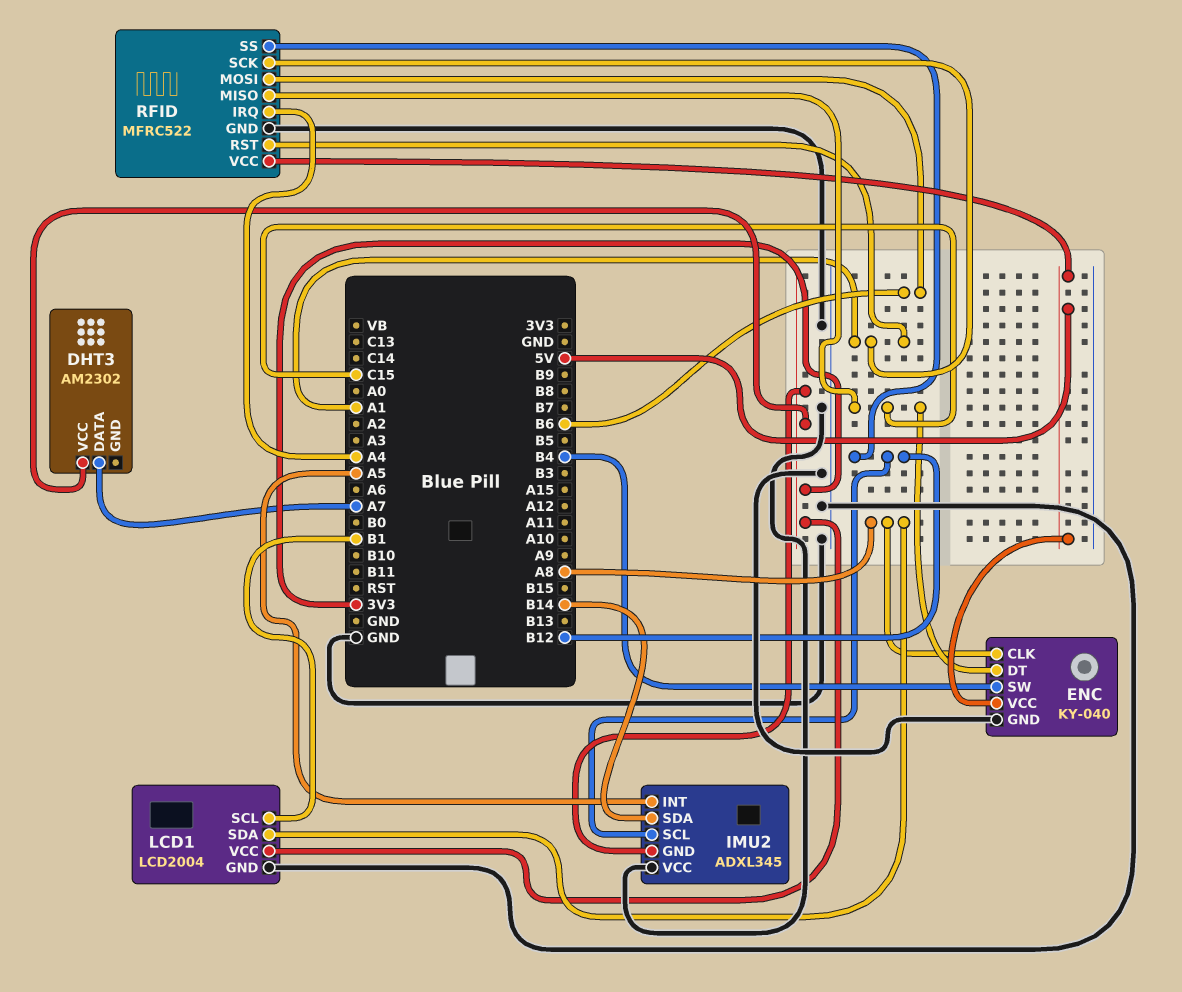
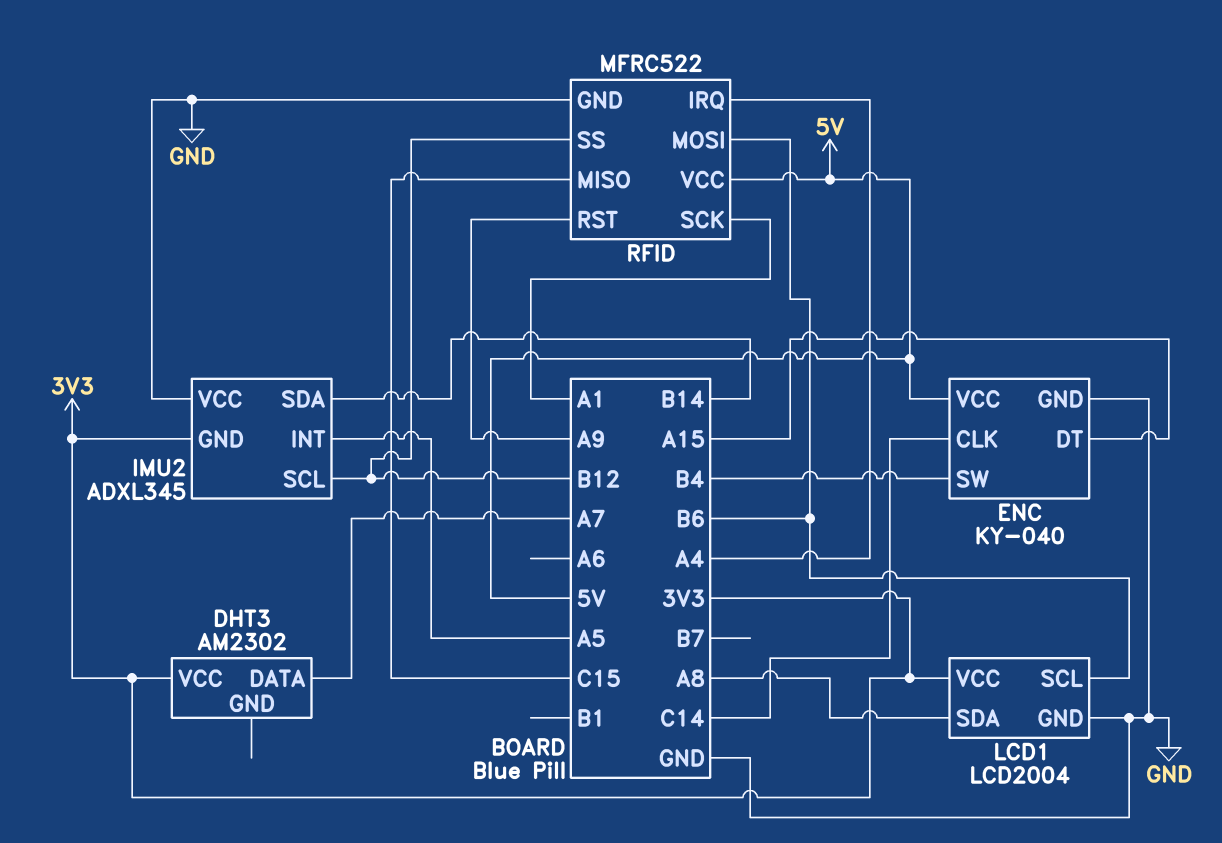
ENC pin CLK: A8 -> C14
ENC pin DT: C15 -> A15
LCD1 pin SCL: B1 -> B6
RFID pin RST: A1 -> A9

